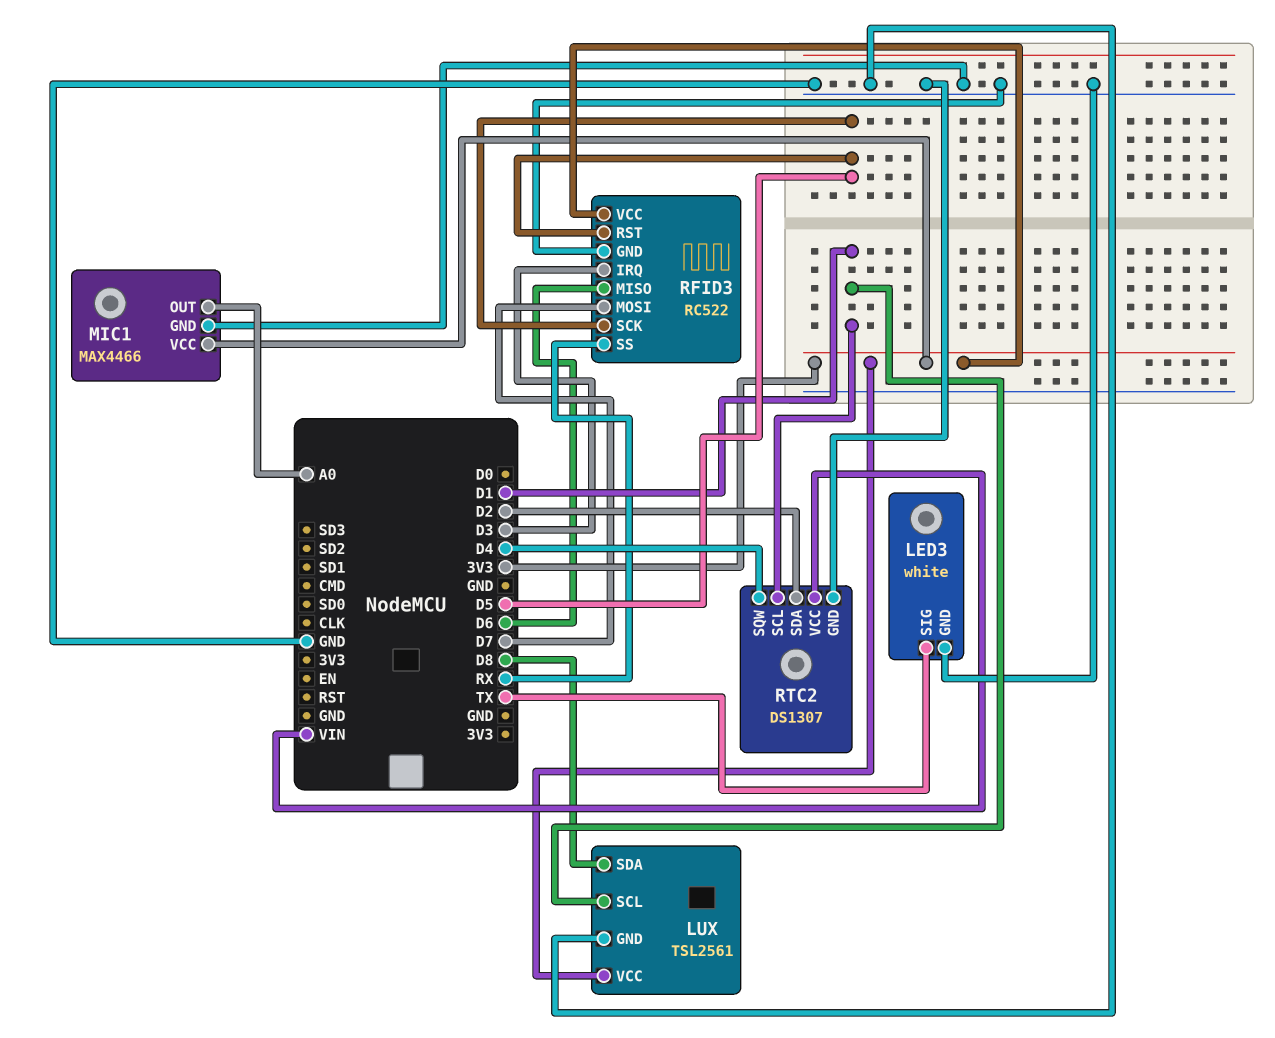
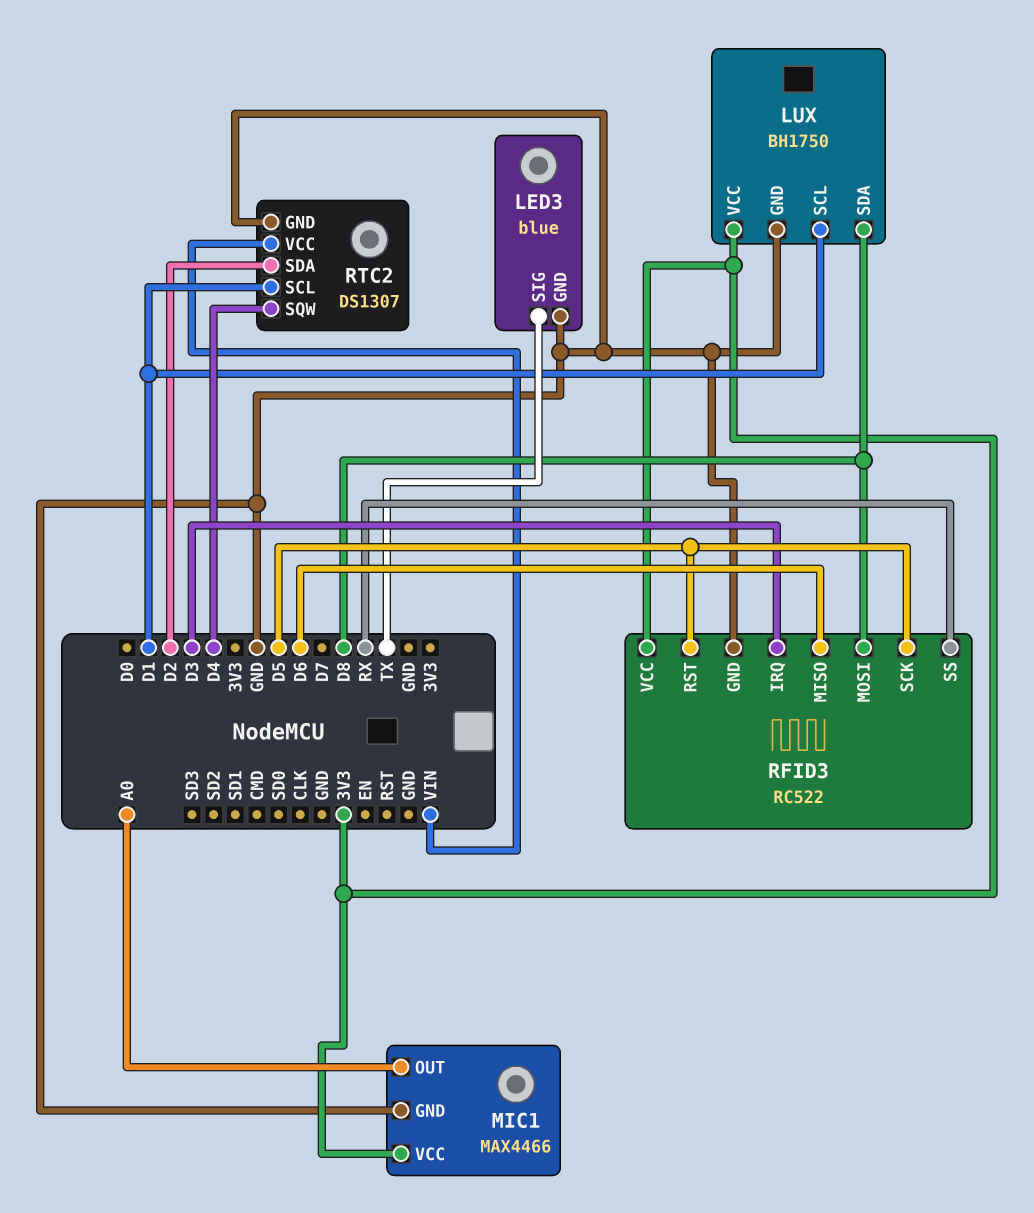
LED3: white -> blue
LUX: TSL2561 -> BH1750
RFID3 pin MOSI: D7 -> D8

